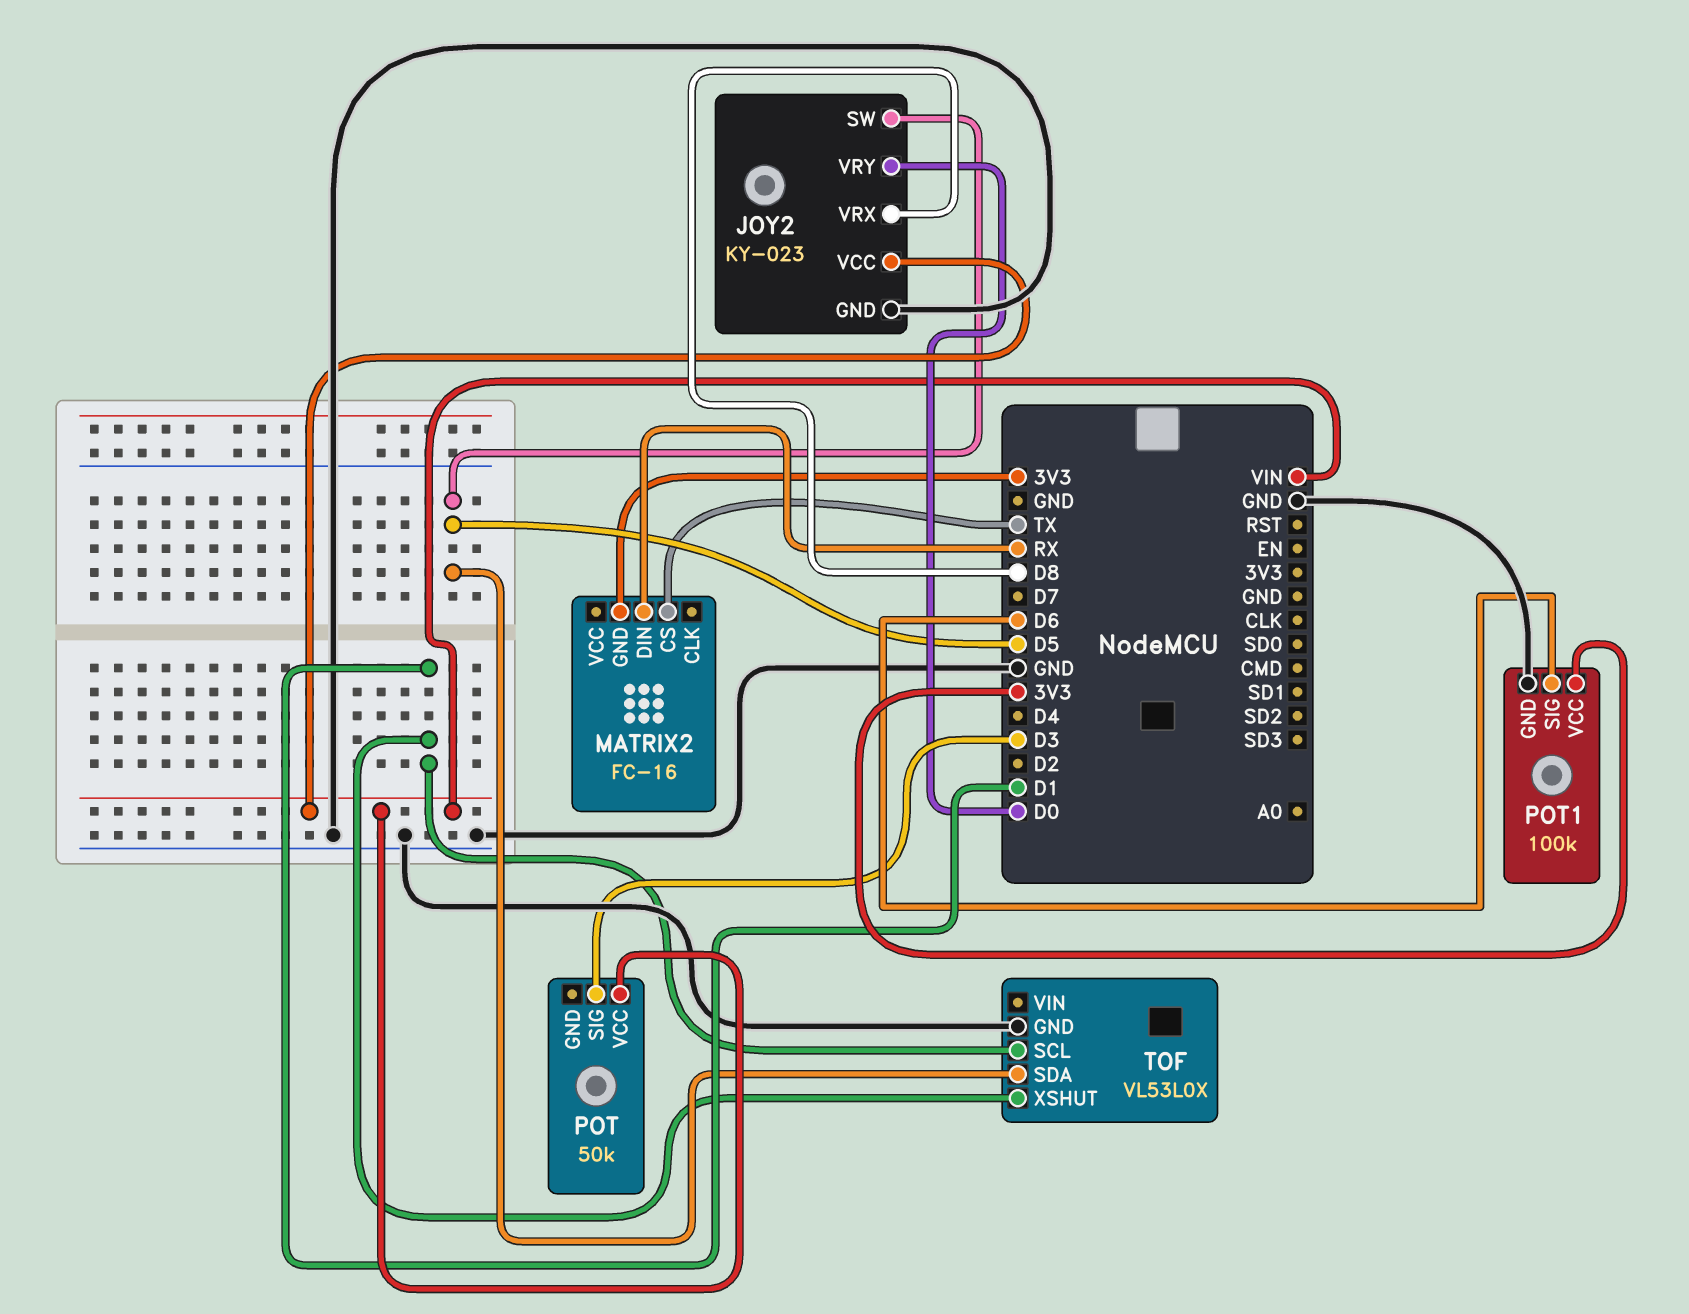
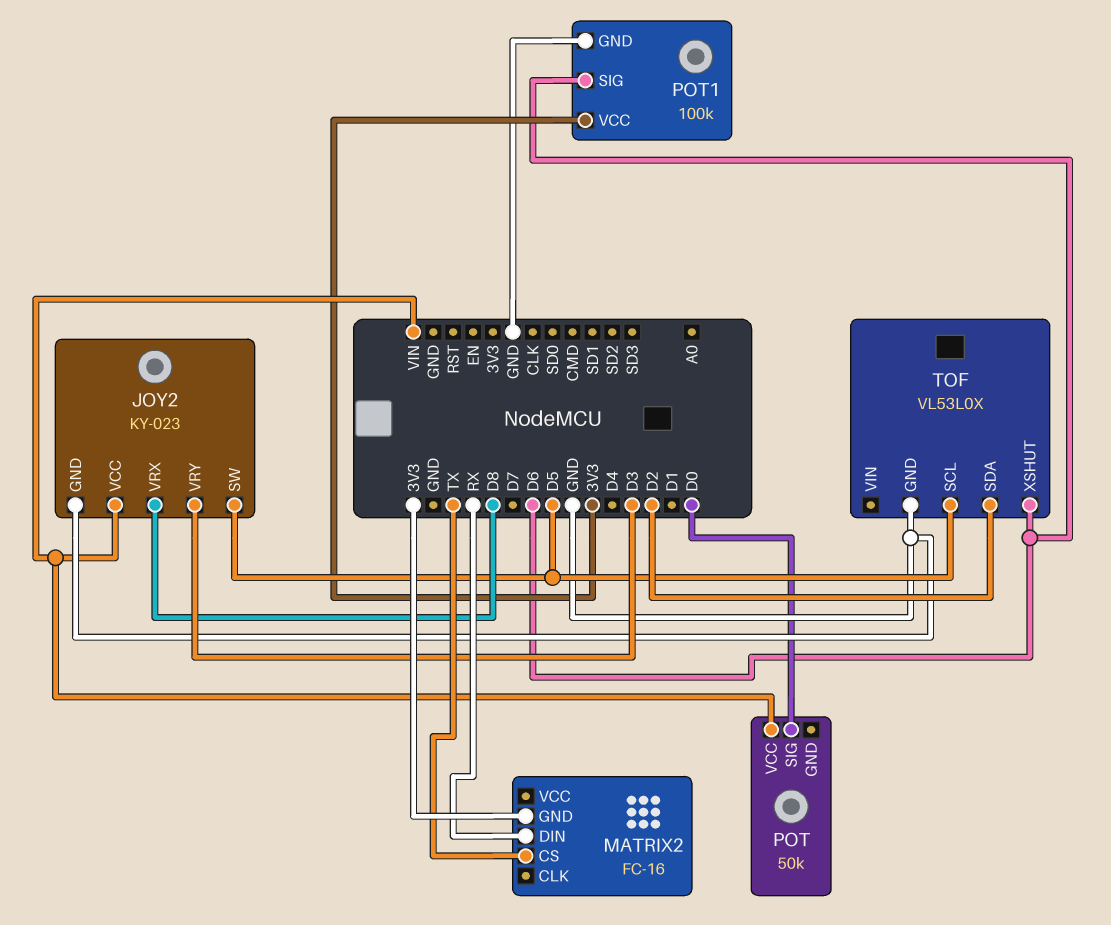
JOY2 pin VRY: D0 -> D3
POT pin SIG: D3 -> D0
TOF pin SCL: D1 -> D5
TOF pin SDA: D5 -> D2
TOF pin XSHUT: D1 -> D6

